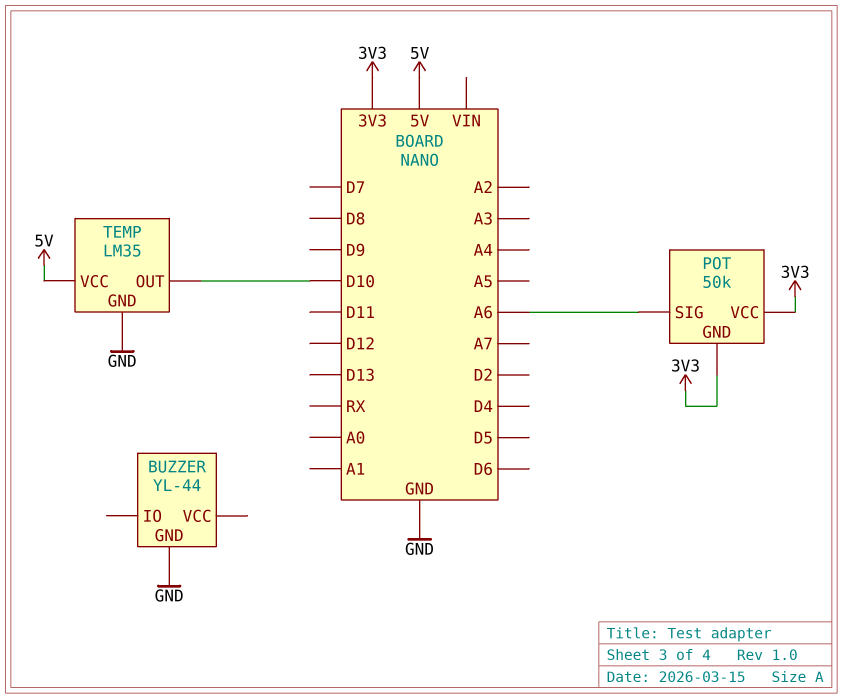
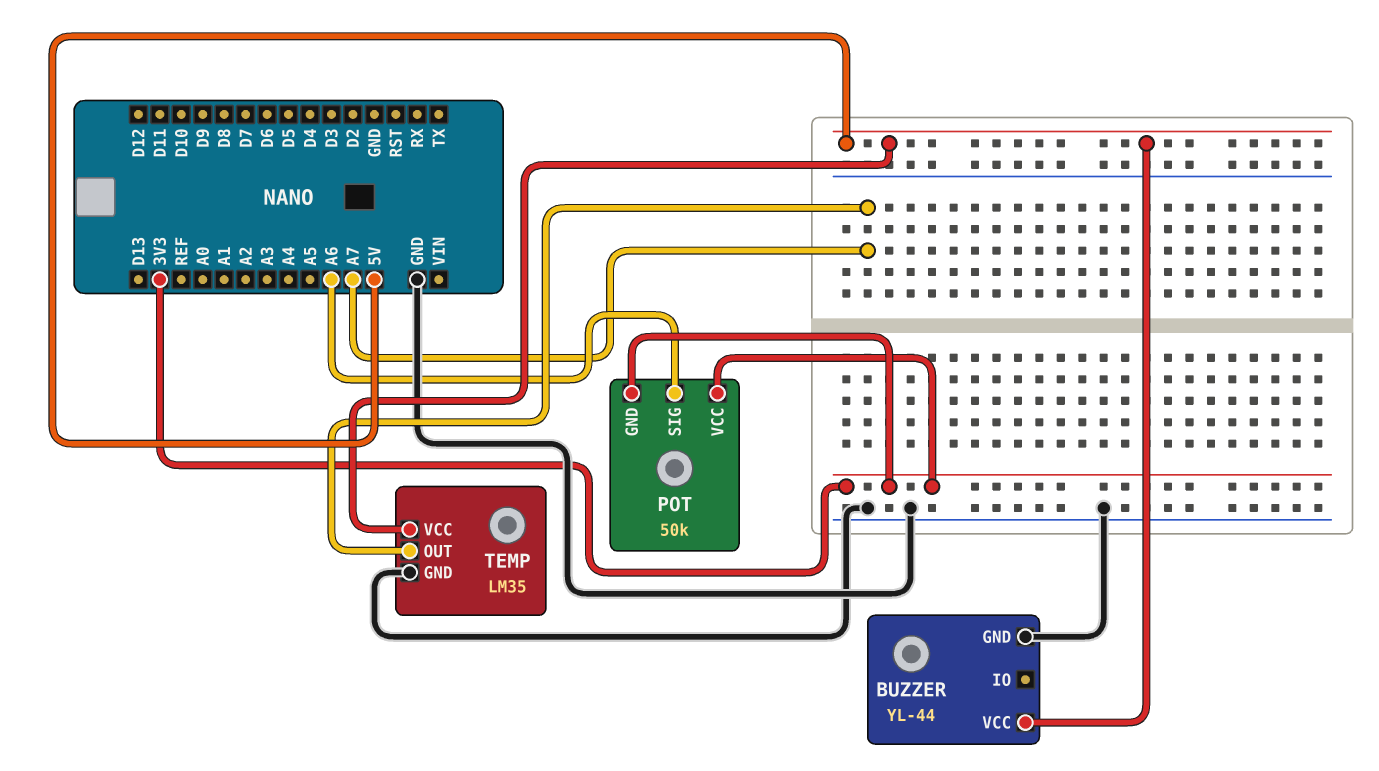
BUZZER pin VCC: none -> 5V
TEMP pin OUT: D10 -> A7

